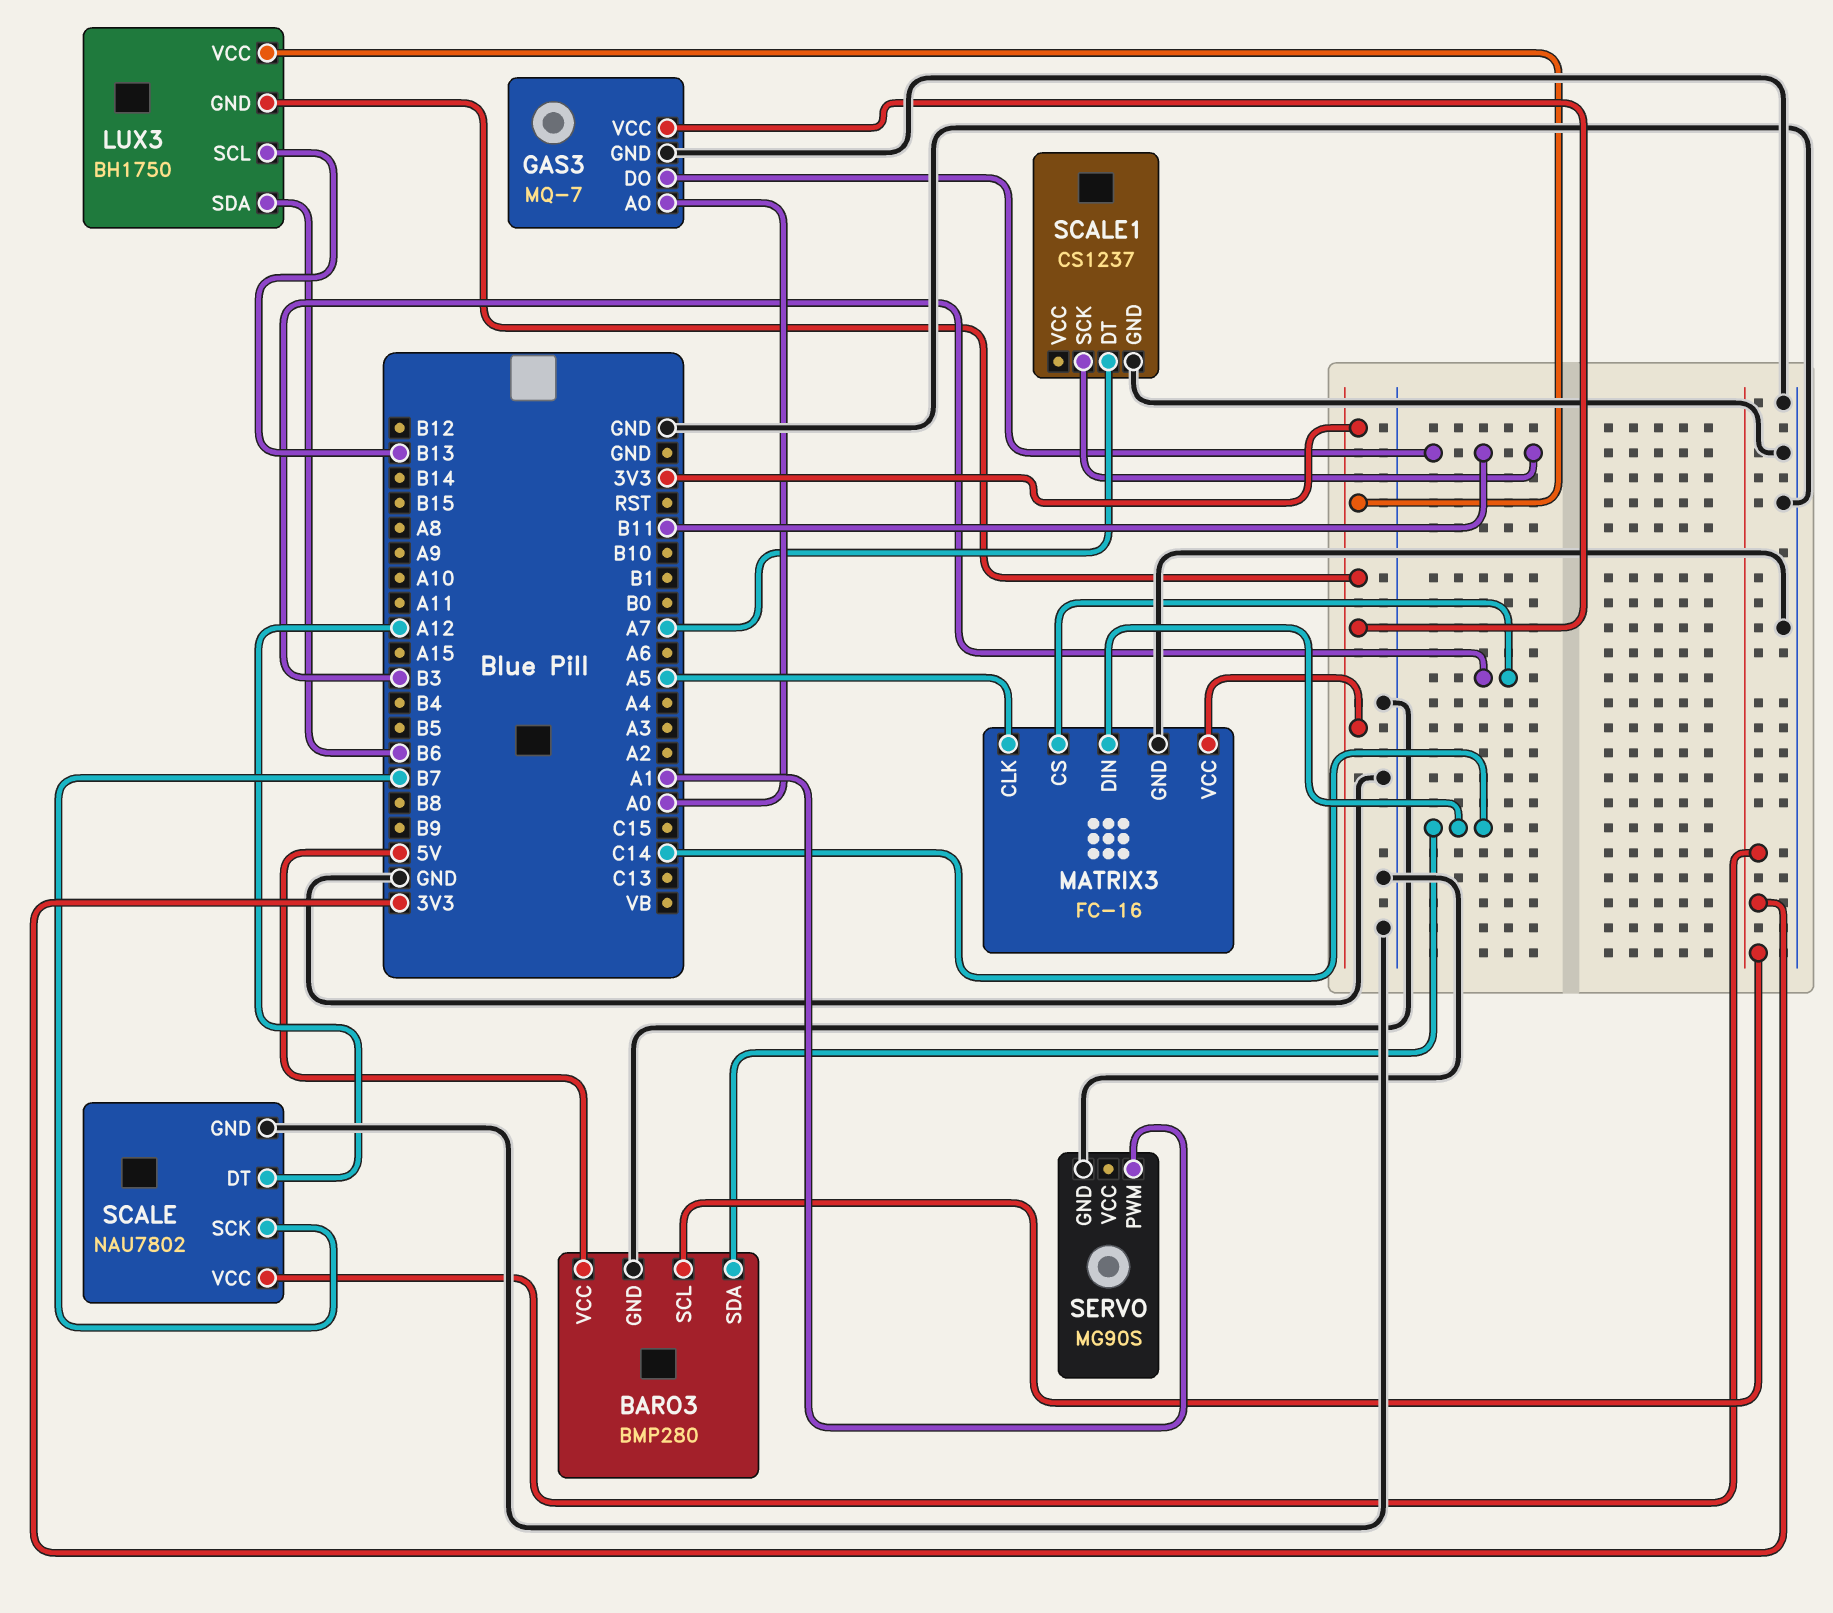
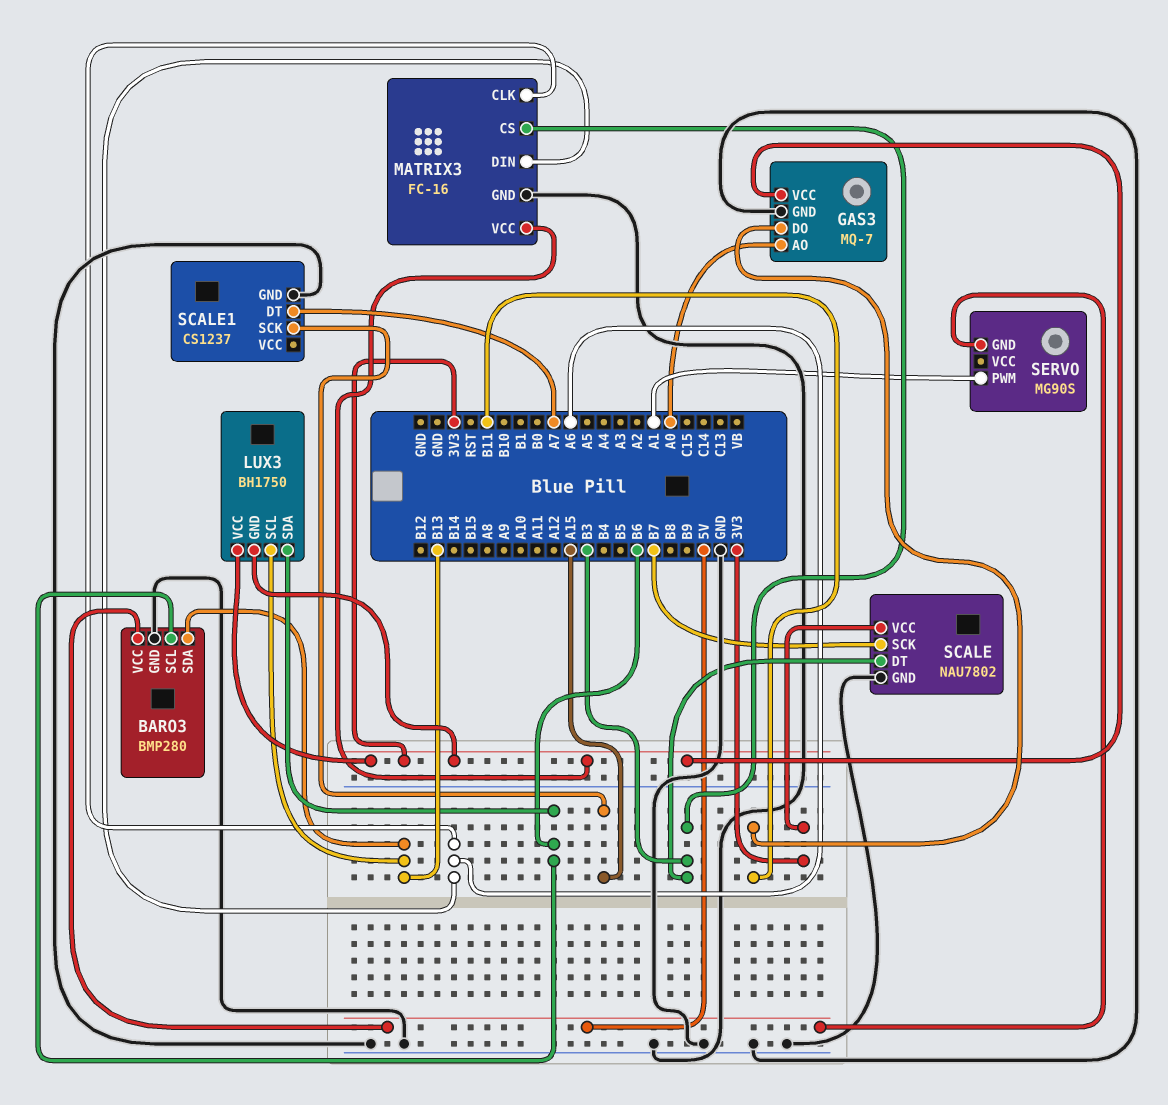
BARO3 pin SCL: 3V3 -> B6
BARO3 pin SDA: C14 -> B13
MATRIX3 pin CLK: A5 -> A6
MATRIX3 pin DIN: C14 -> A6
SCALE pin DT: A12 -> B3
SCALE1 pin SCK: B11 -> A15
SERVO pin GND: GND -> 5V

